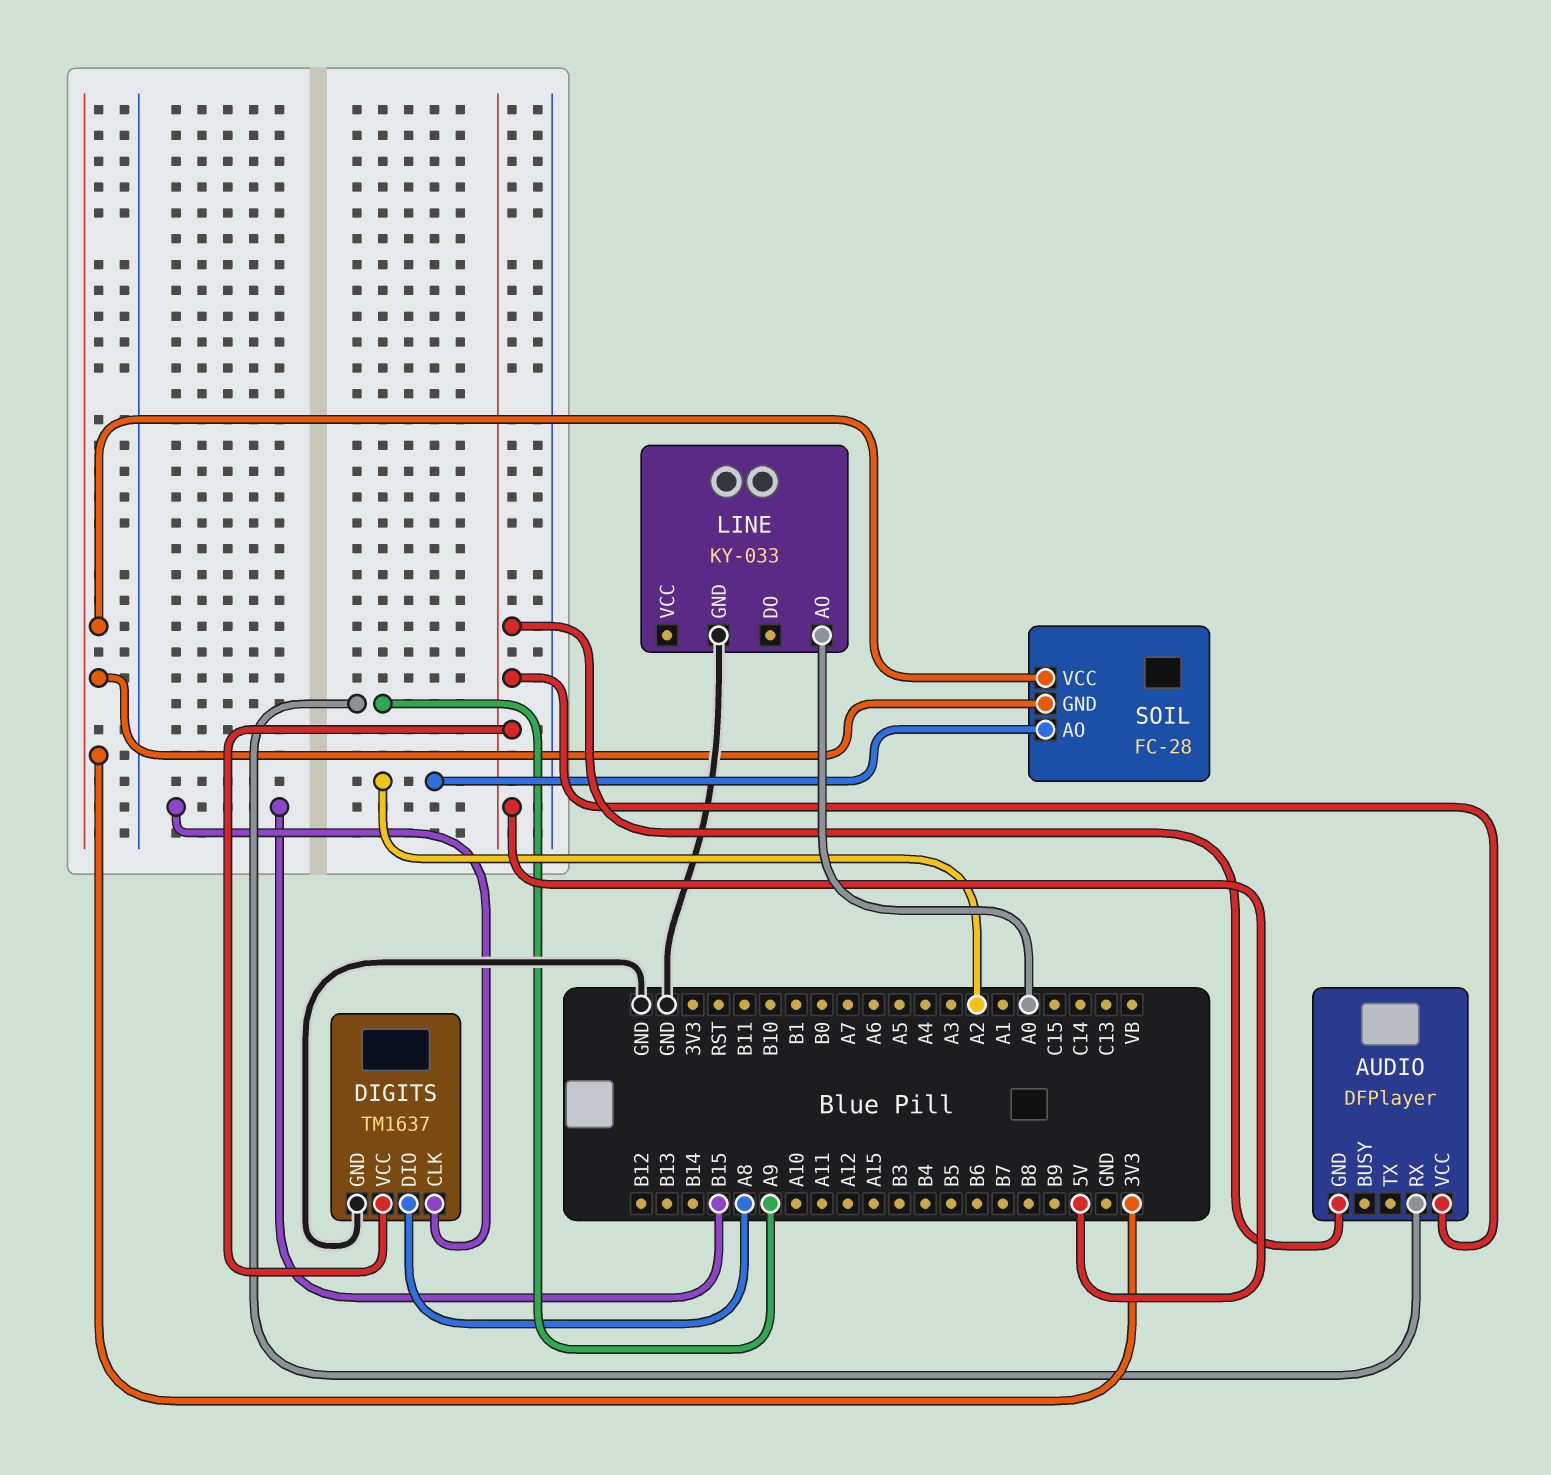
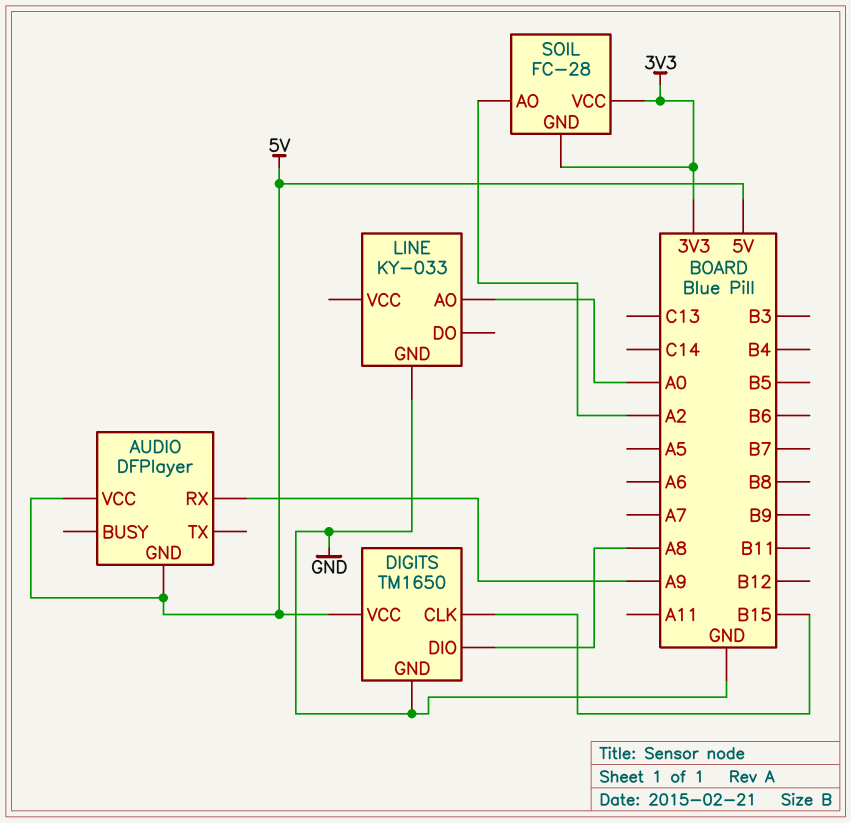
DIGITS: TM1637 -> TM1650

